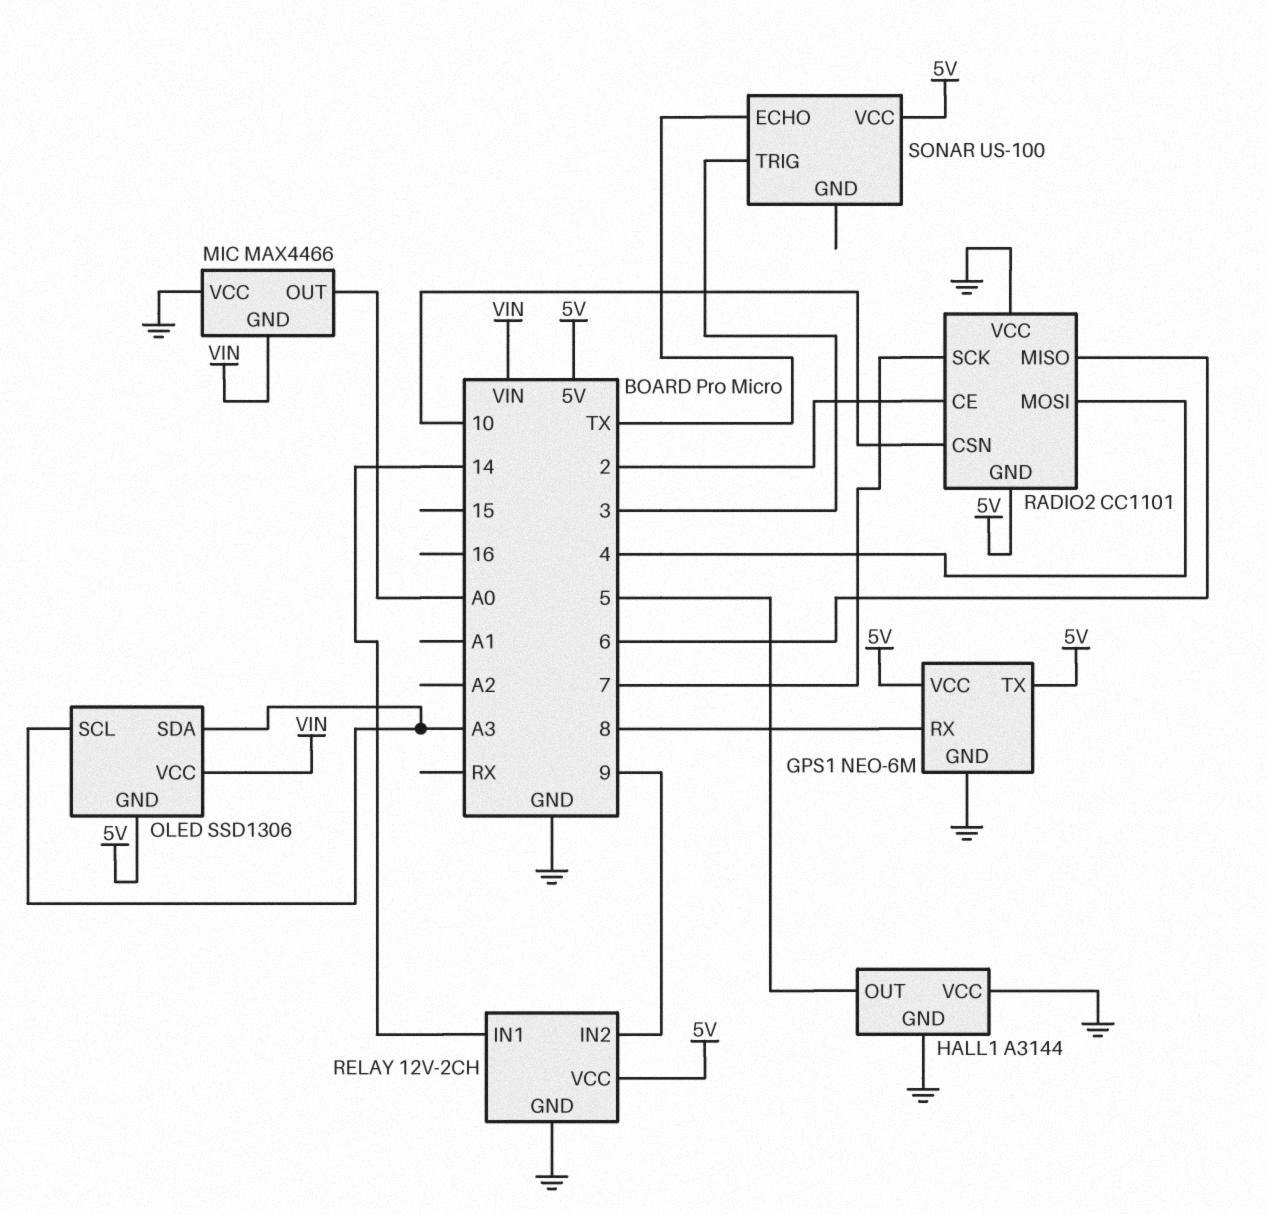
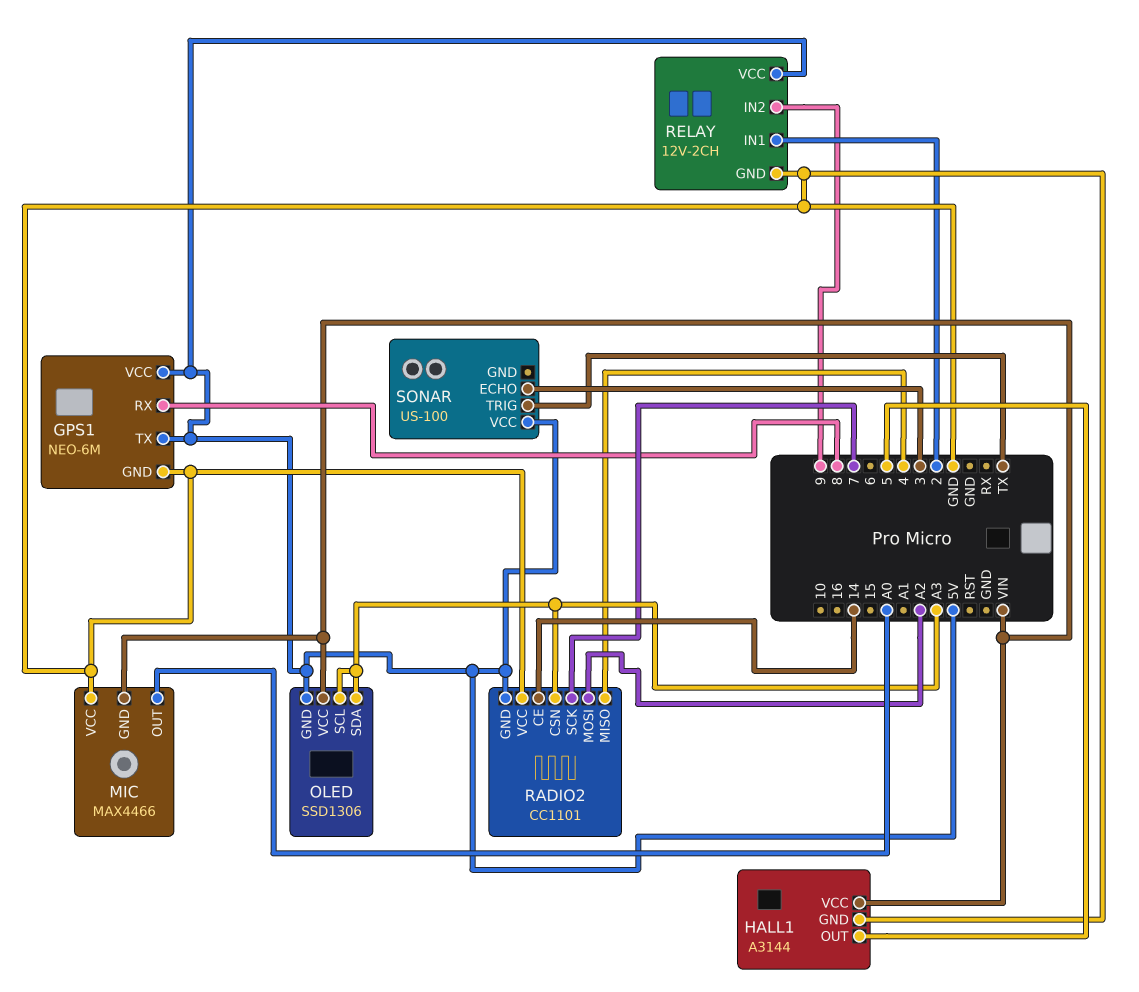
HALL1 pin VCC: GND -> VIN
RADIO2 pin CE: 2 -> 14
RADIO2 pin CSN: 10 -> A3
RADIO2 pin MISO: 6 -> 4
RADIO2 pin MOSI: 4 -> A2
RELAY pin IN1: 14 -> 2
SONAR pin ECHO: TX -> 3
SONAR pin TRIG: 3 -> TX

